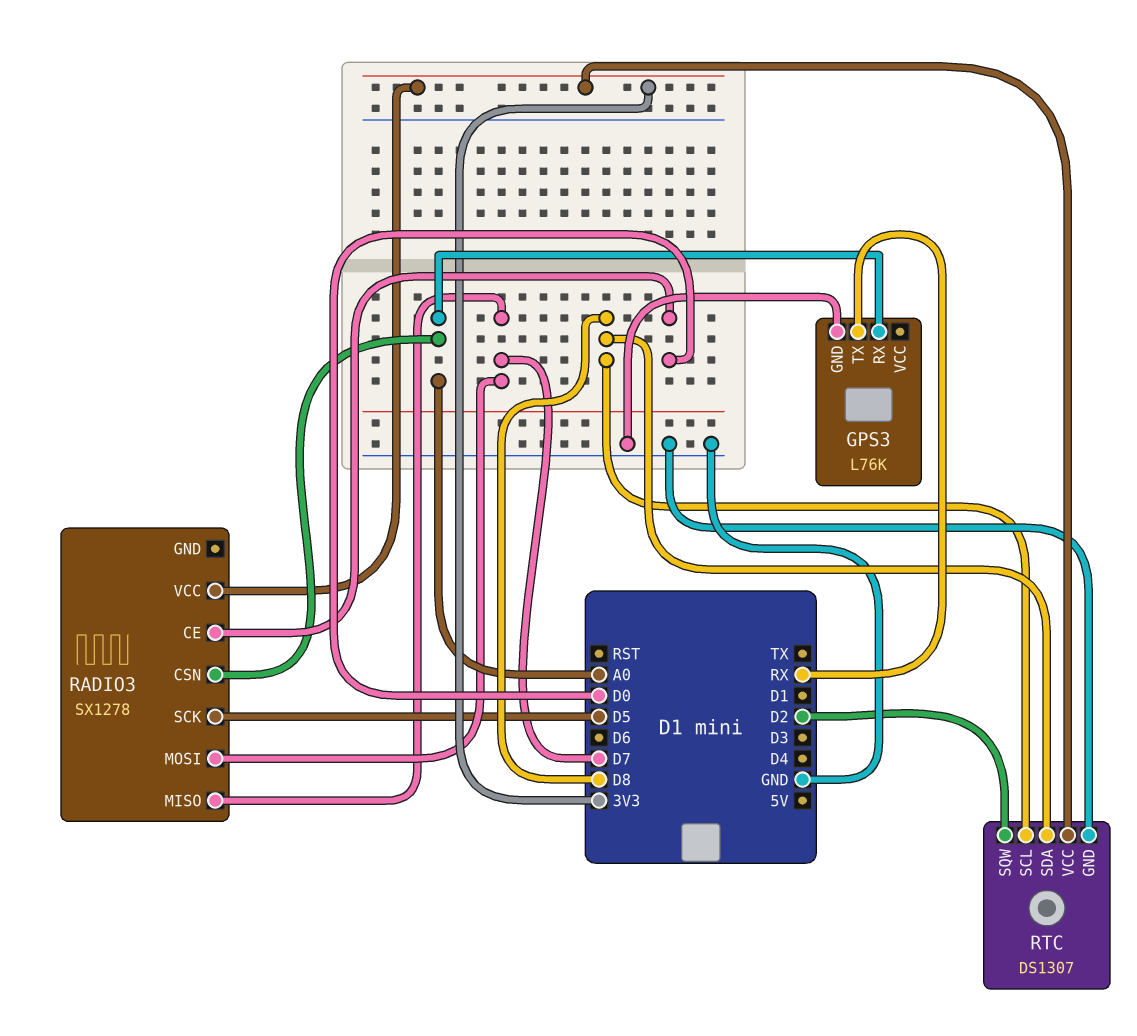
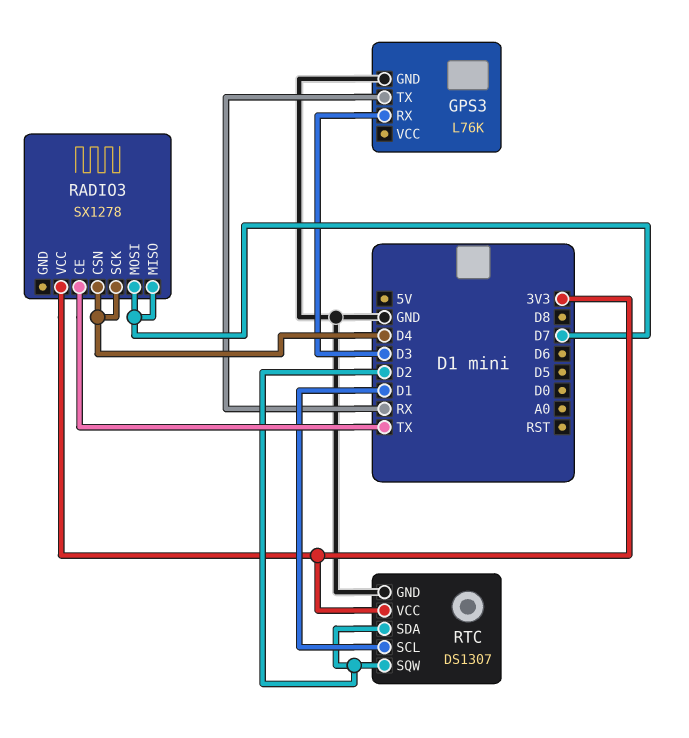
GPS3 pin RX: A0 -> D3
RADIO3 pin CE: D0 -> TX
RADIO3 pin CSN: A0 -> D4
RADIO3 pin SCK: D5 -> D4
RTC pin SCL: D8 -> D1
RTC pin SDA: D8 -> D2

